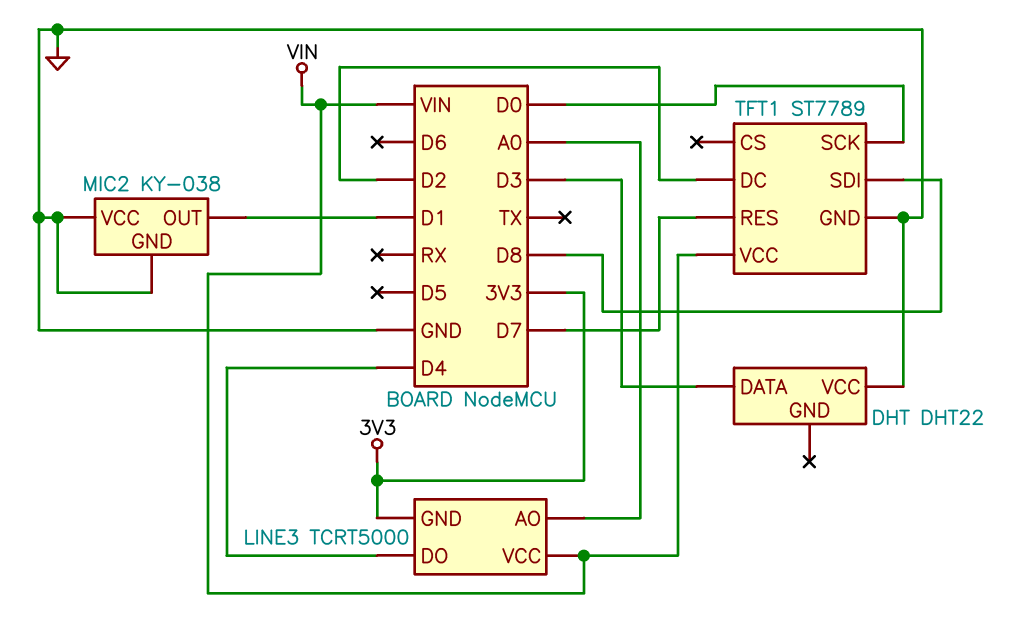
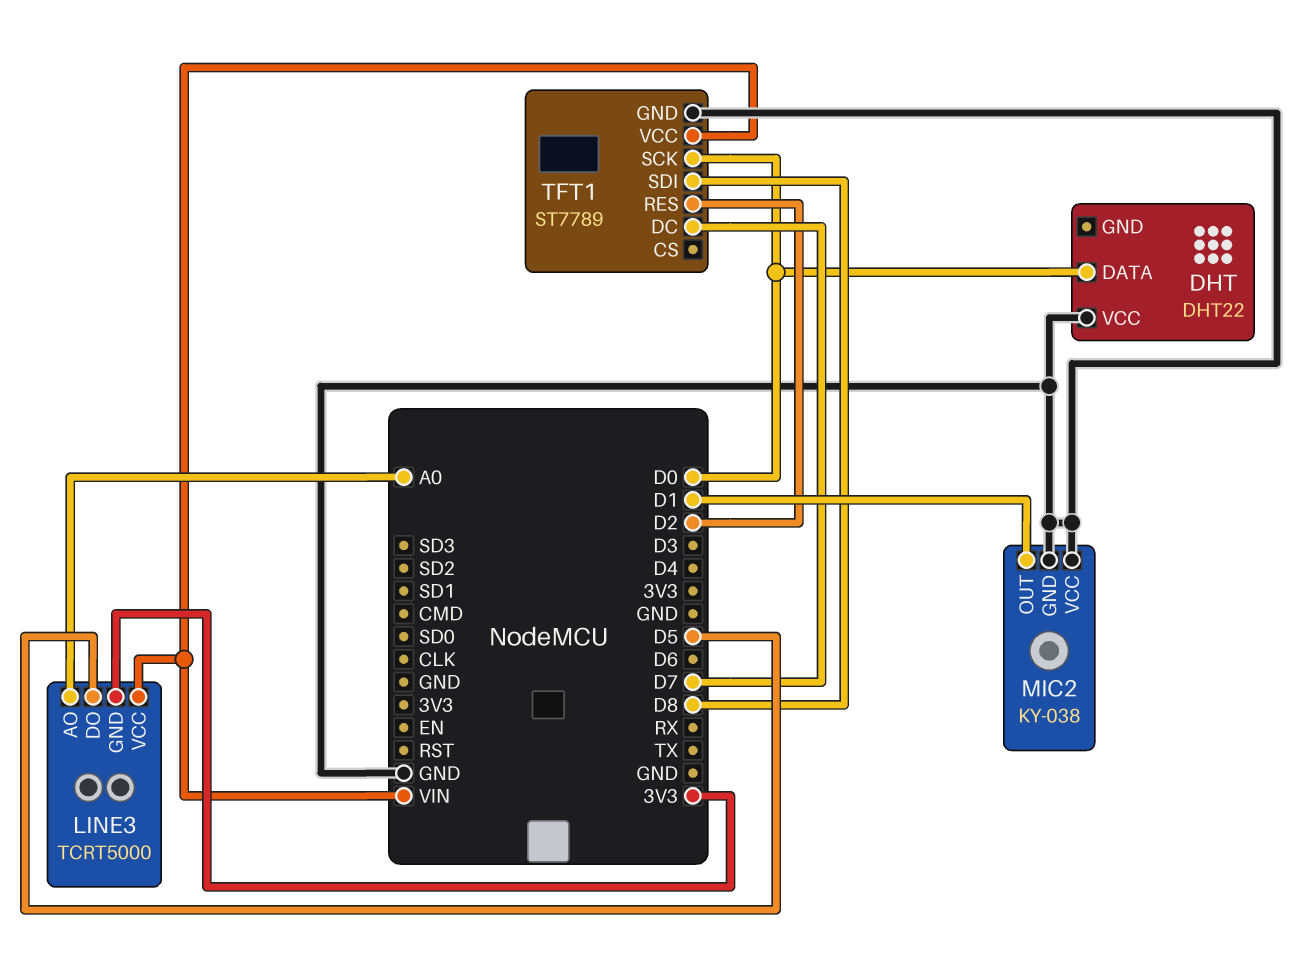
DHT pin DATA: D3 -> D0
LINE3 pin DO: D4 -> D5
TFT1 pin DC: D2 -> D7
TFT1 pin RES: D7 -> D2

